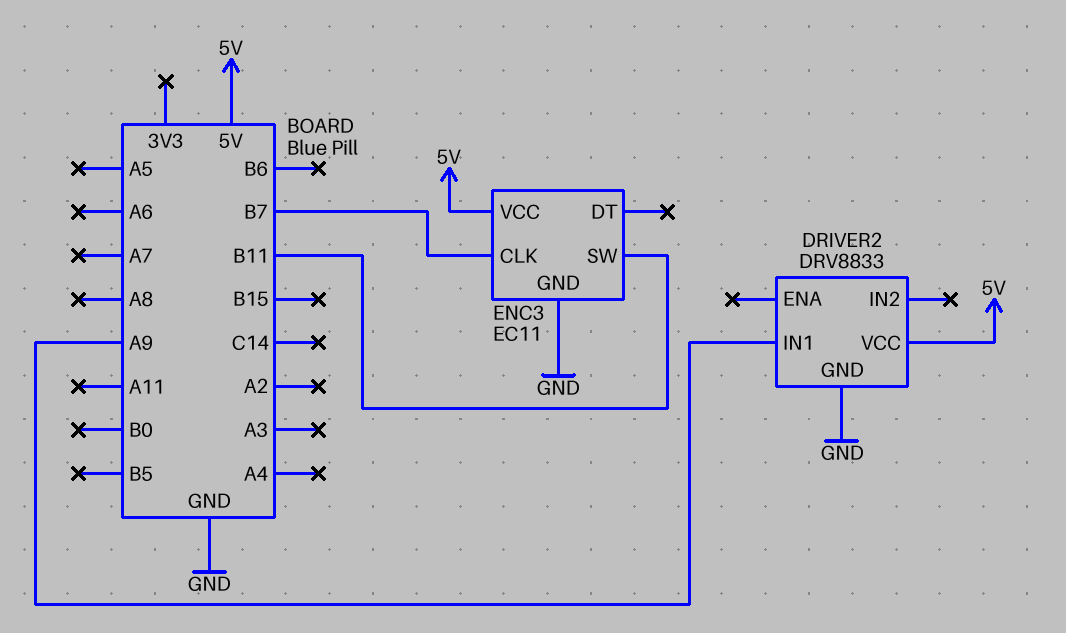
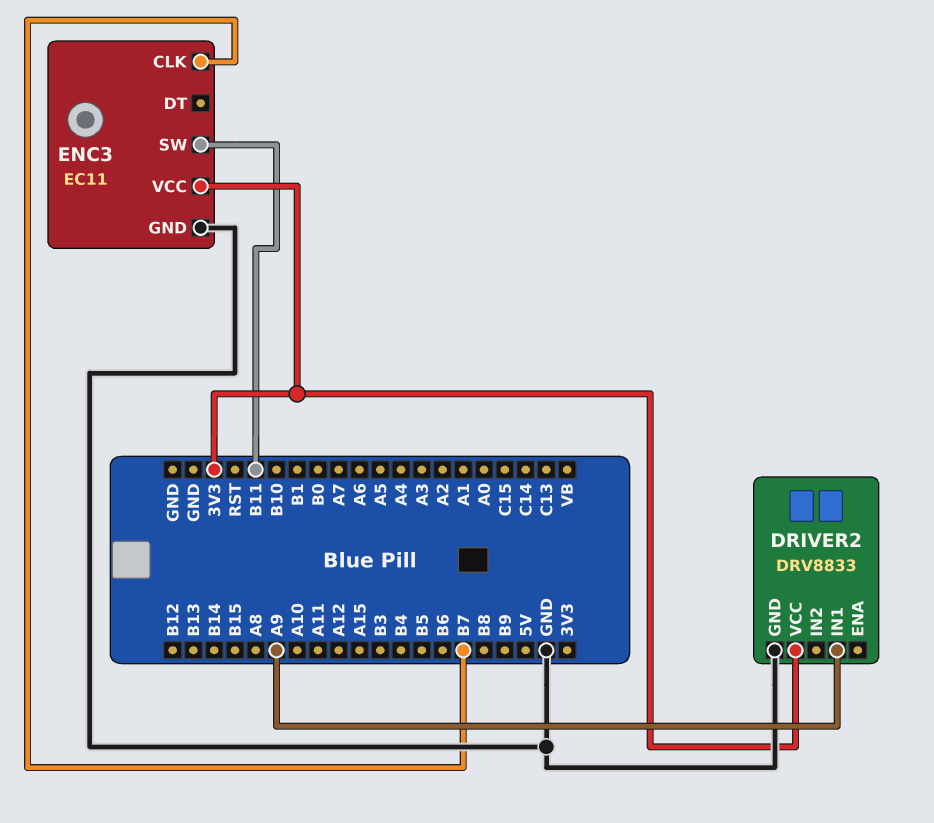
DRIVER2 pin VCC: 5V -> 3V3
ENC3 pin VCC: 5V -> 3V3

